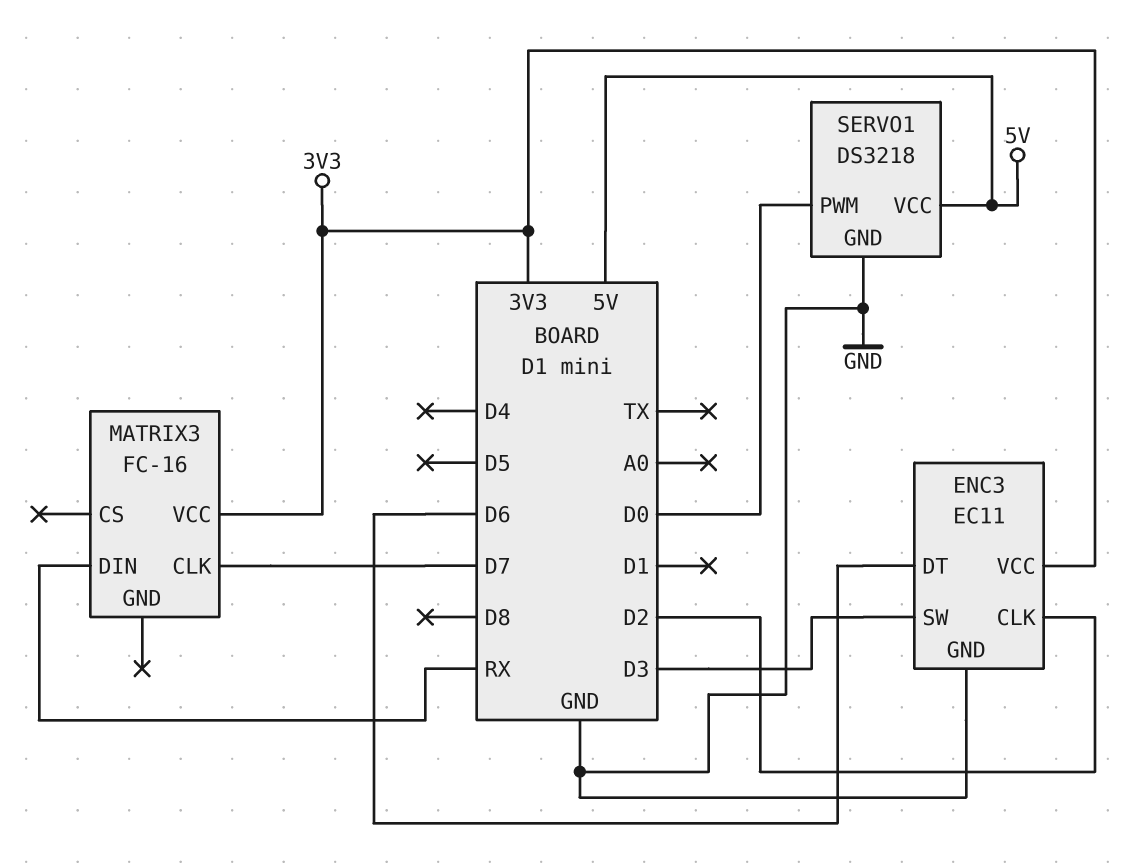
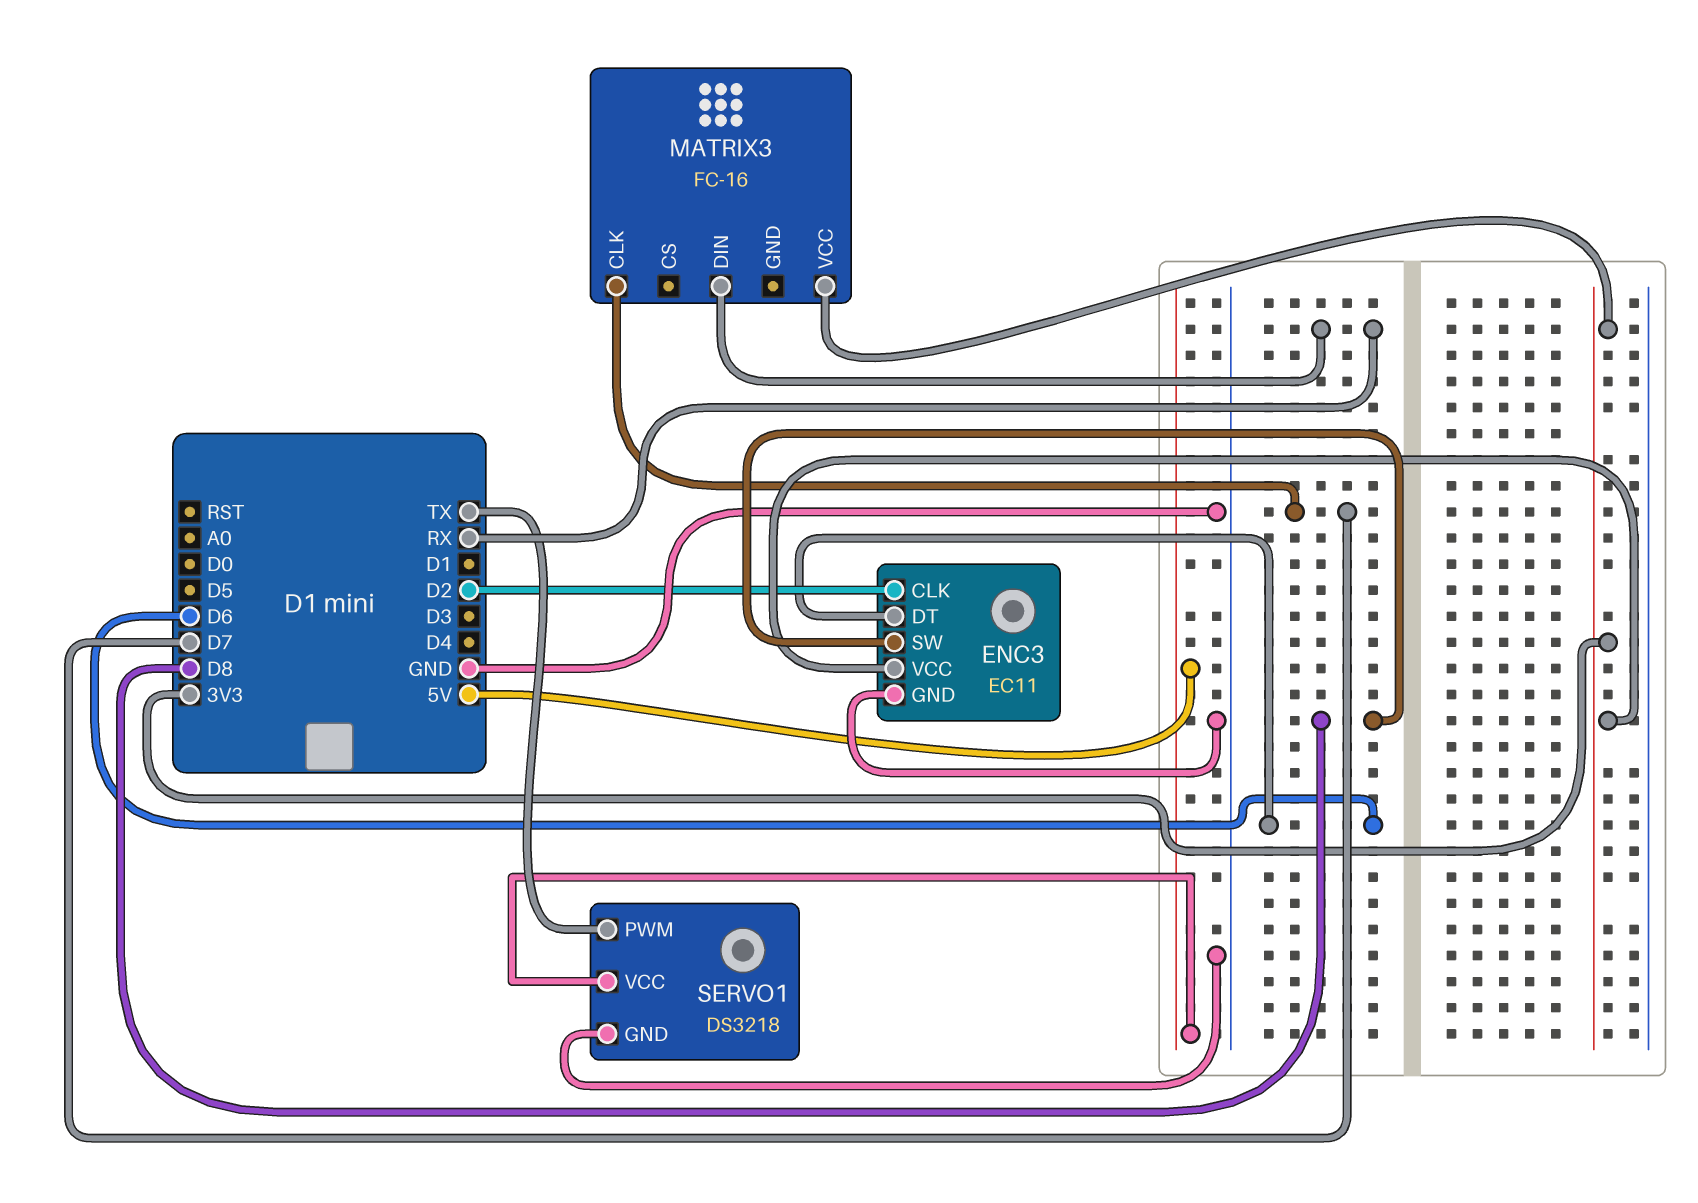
ENC3 pin SW: D3 -> D8
SERVO1 pin PWM: D0 -> TX

